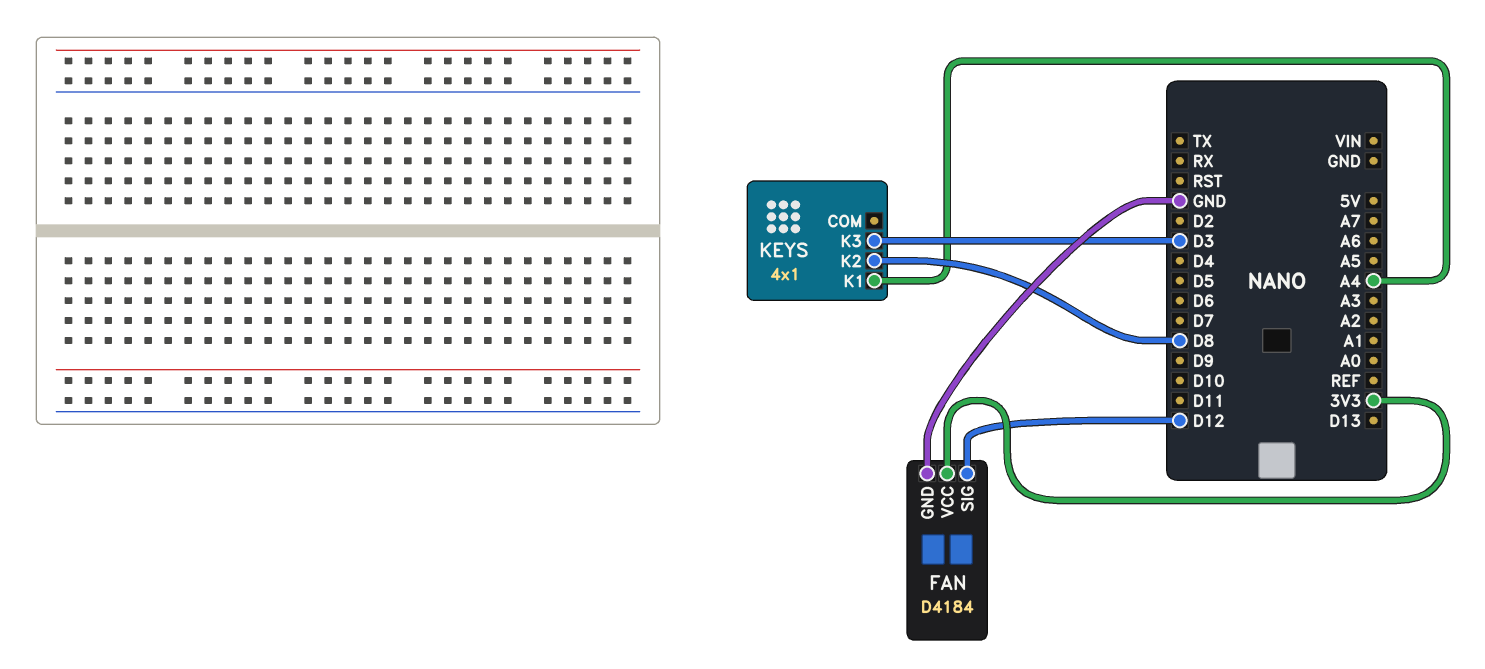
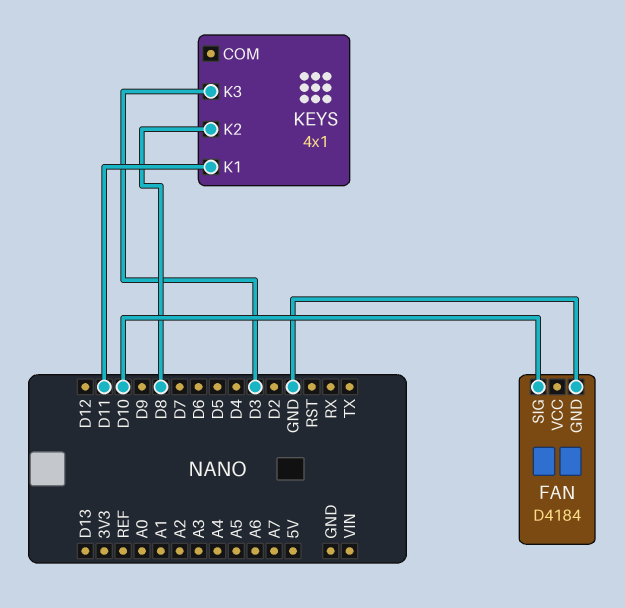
FAN pin SIG: D12 -> D10
FAN pin VCC: 3V3 -> none
KEYS pin K1: A4 -> D11

